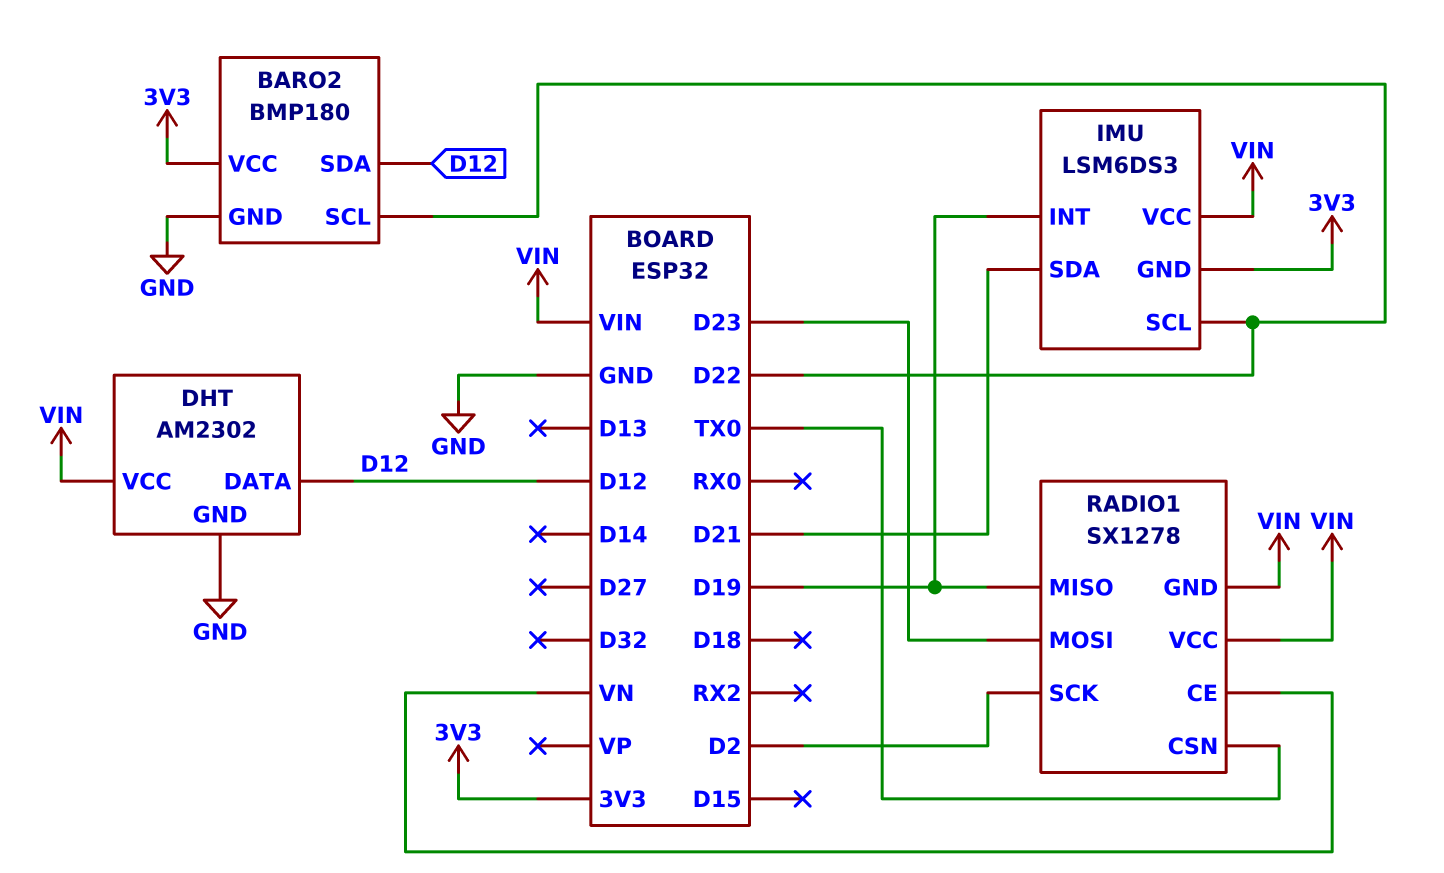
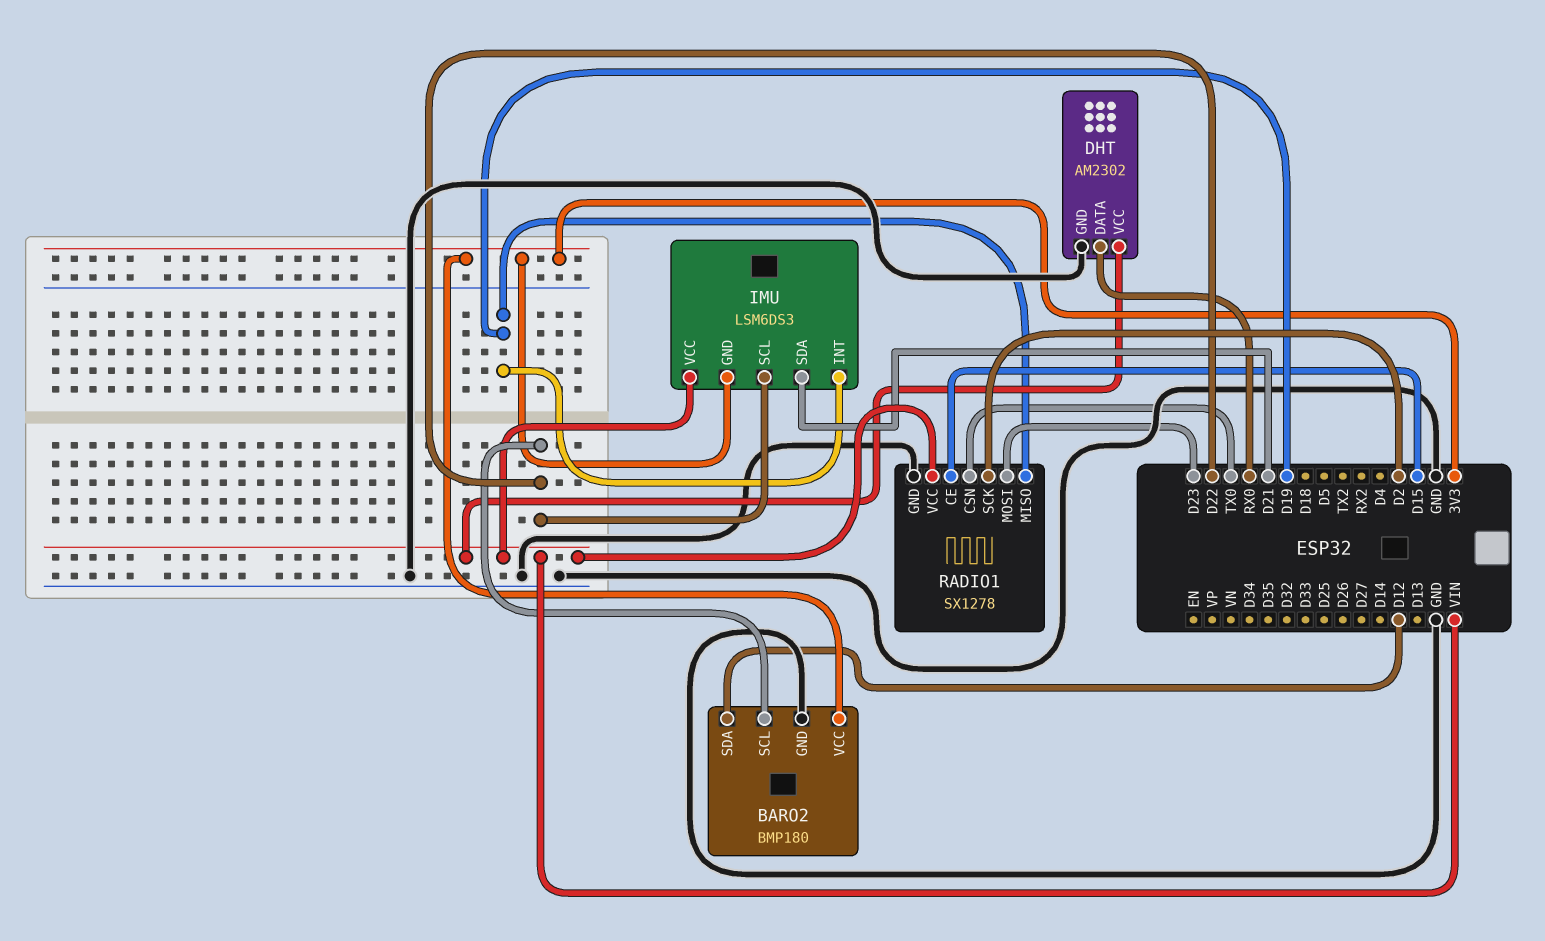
DHT pin DATA: D12 -> RX0
RADIO1 pin CE: VN -> D15
RADIO1 pin GND: VIN -> GND

